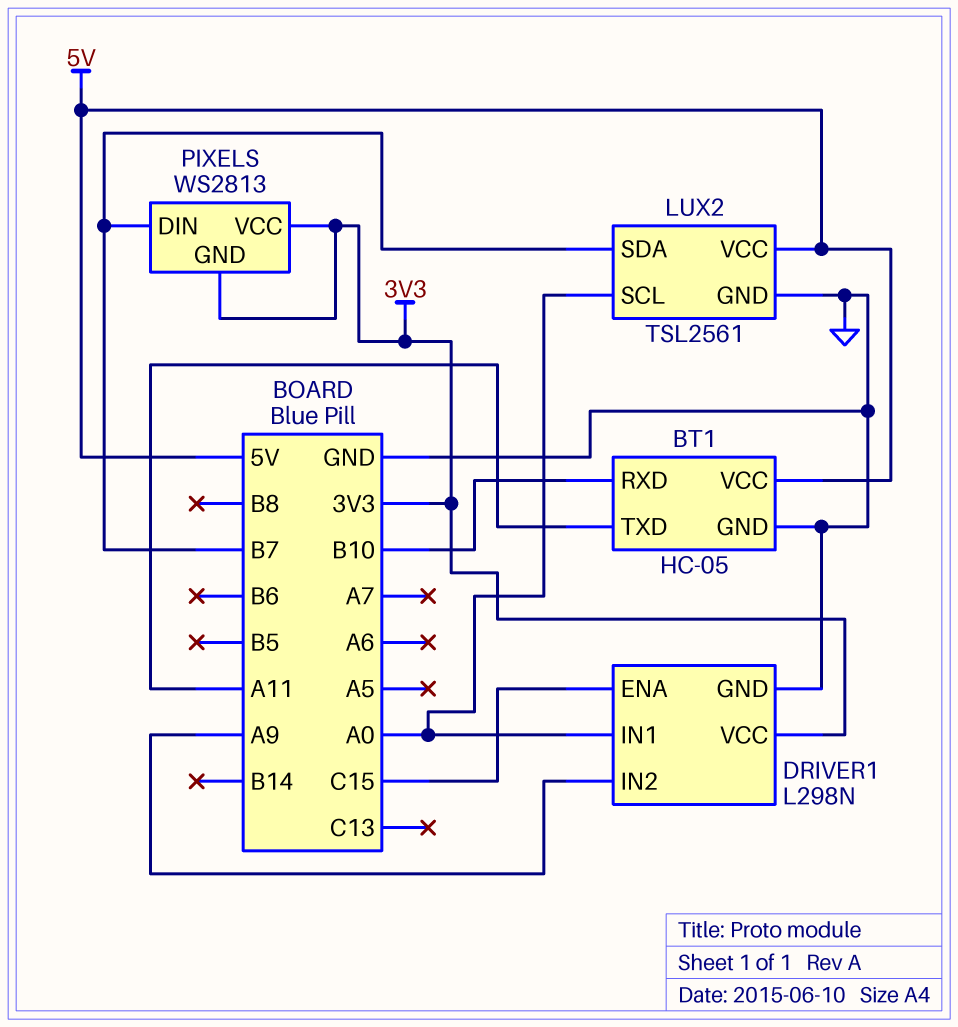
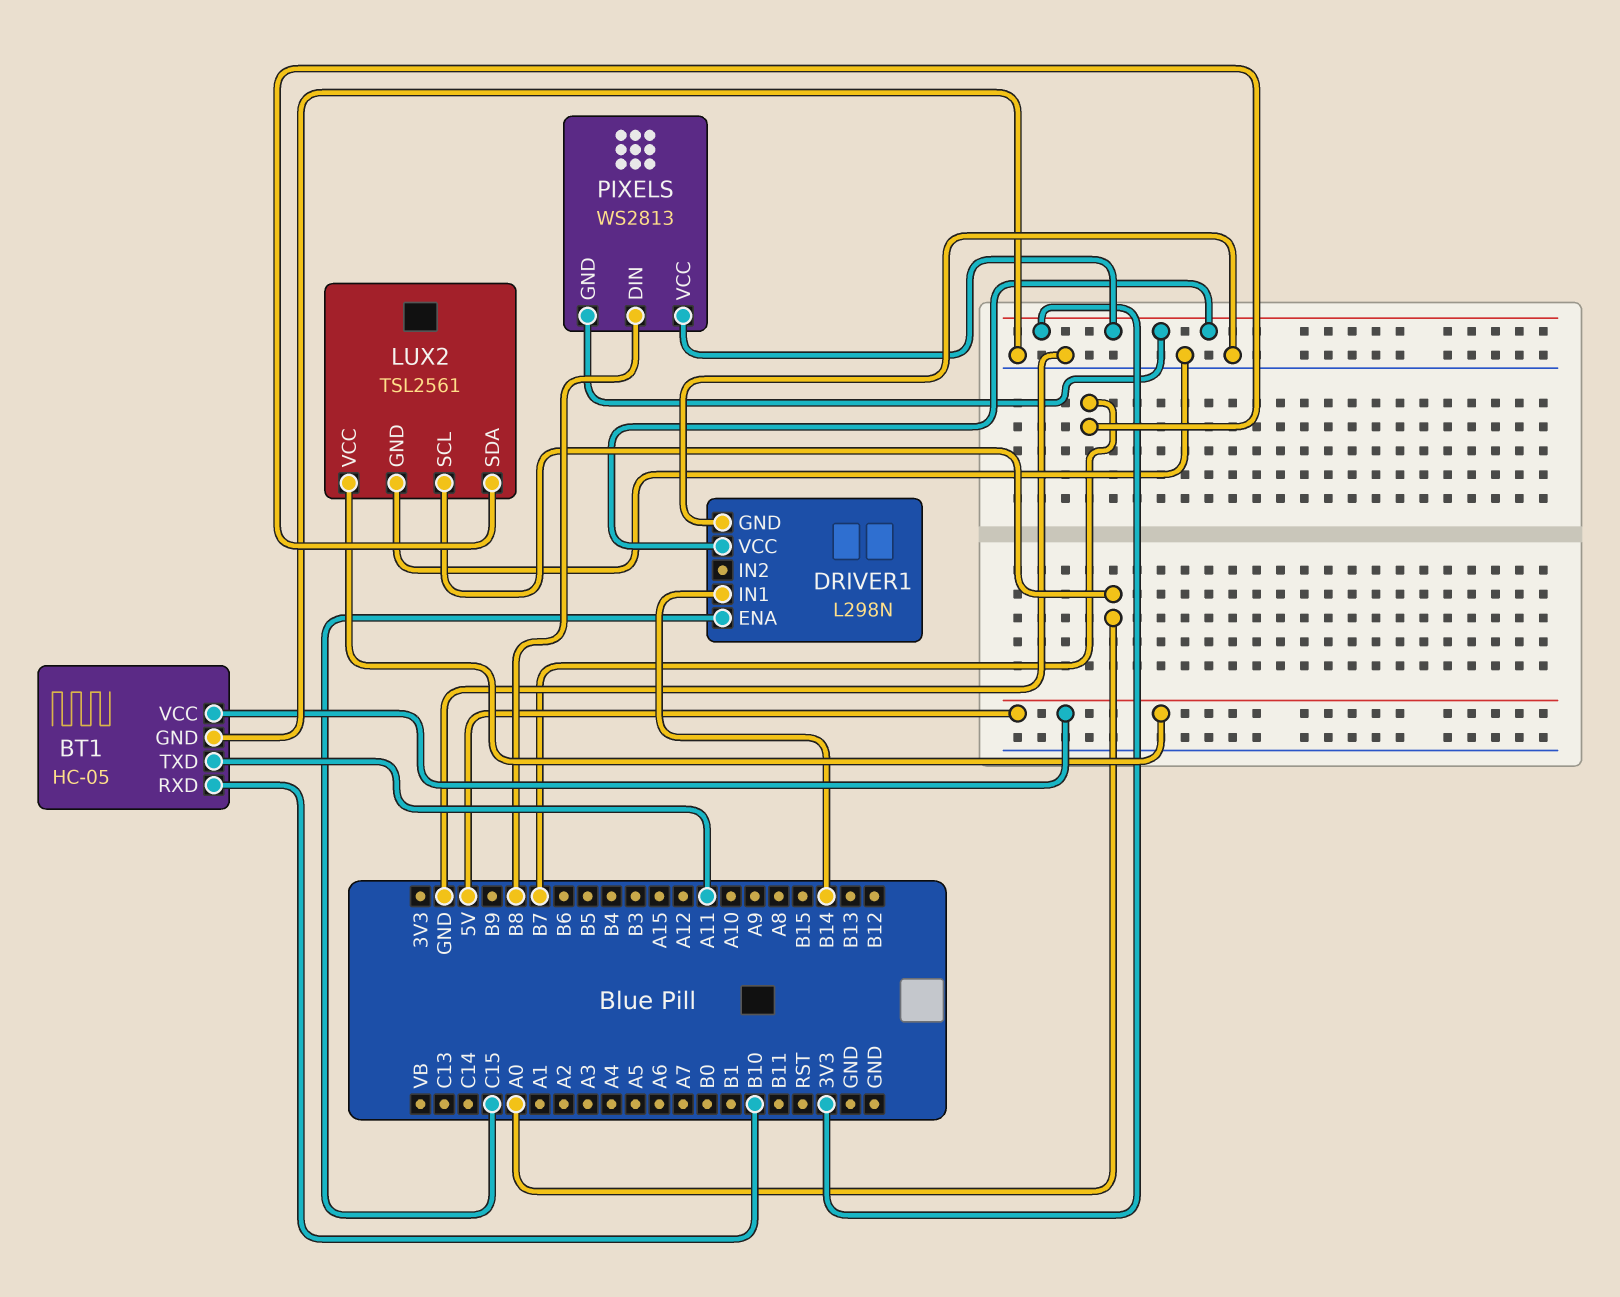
DRIVER1 pin IN1: A0 -> B14
DRIVER1 pin IN2: A9 -> none
PIXELS pin DIN: B7 -> B8

